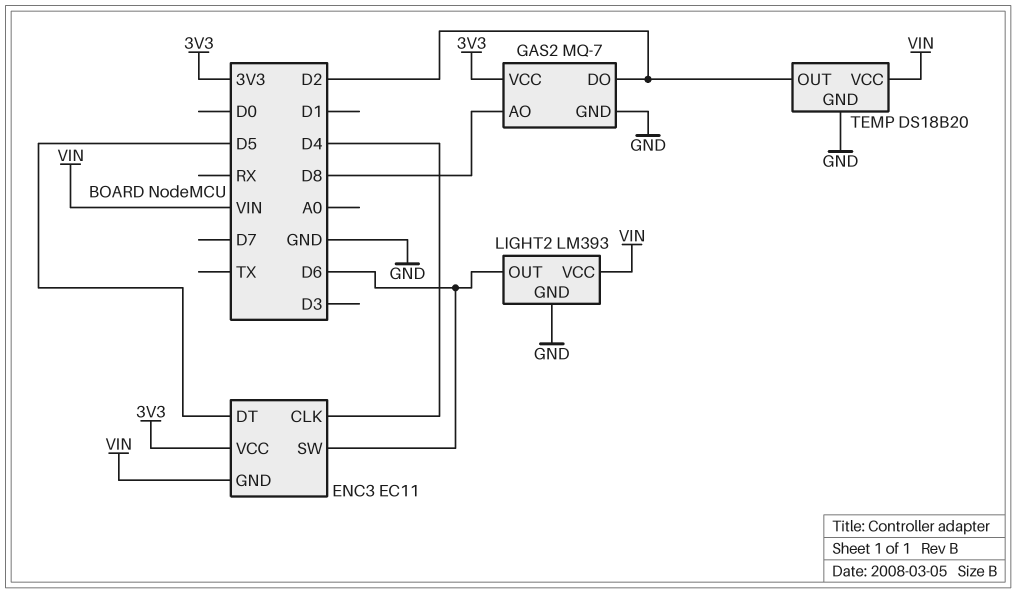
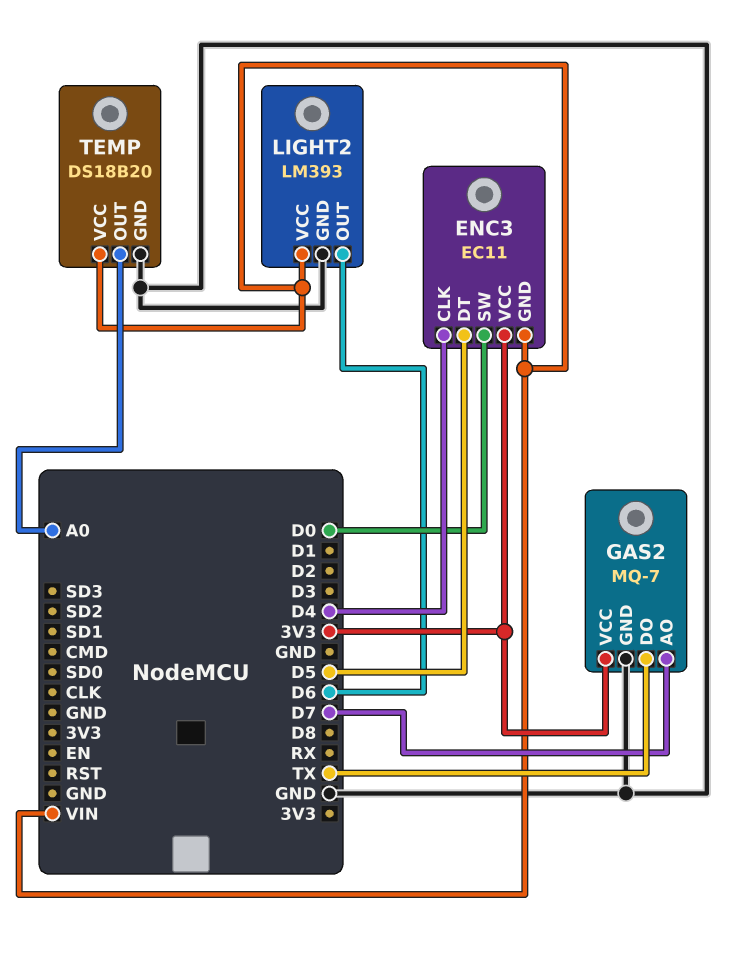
ENC3 pin SW: D6 -> D0
GAS2 pin AO: D8 -> D7
GAS2 pin DO: D2 -> TX
TEMP pin OUT: D2 -> A0

